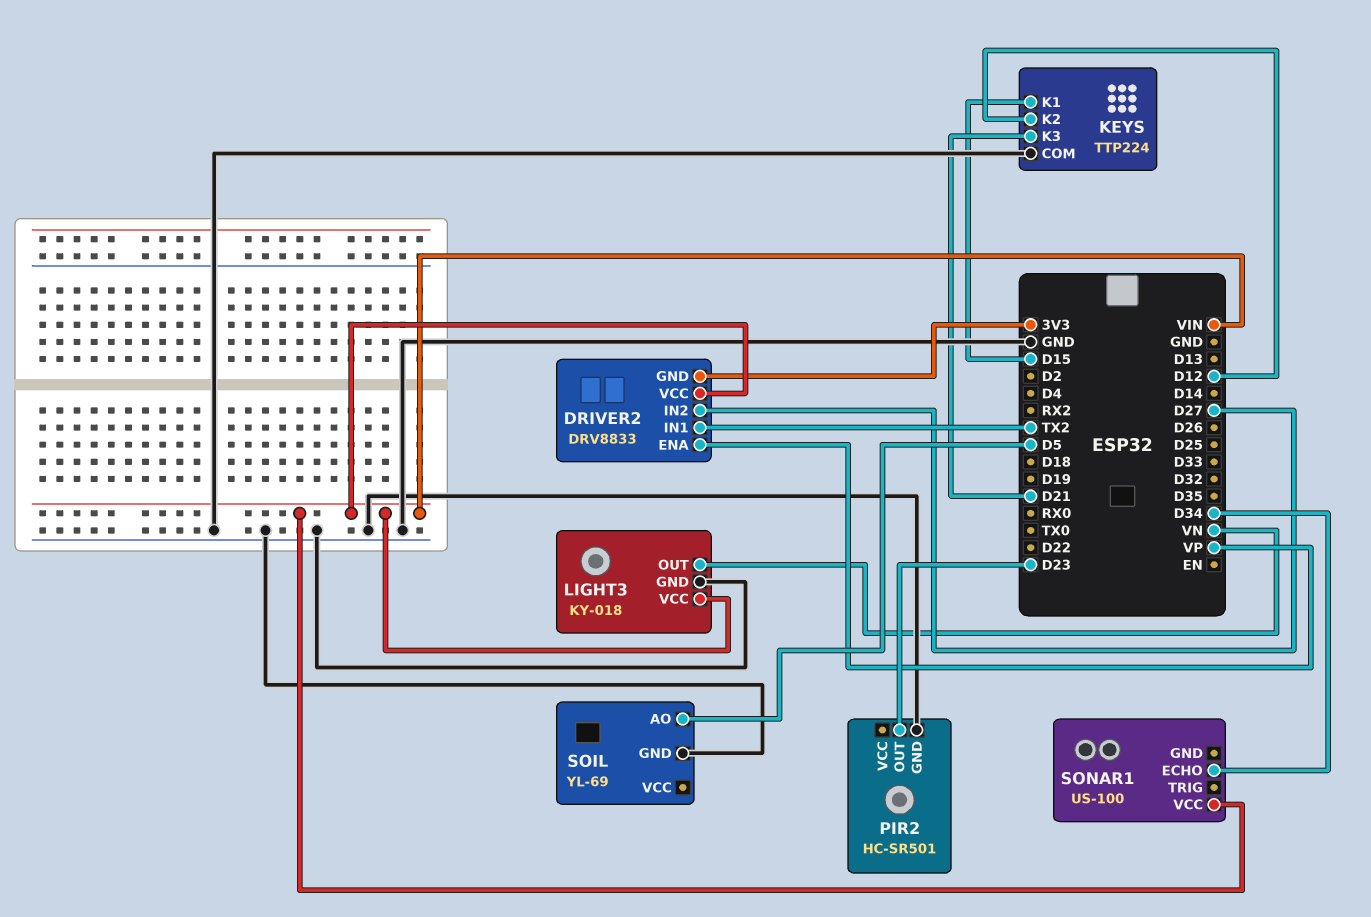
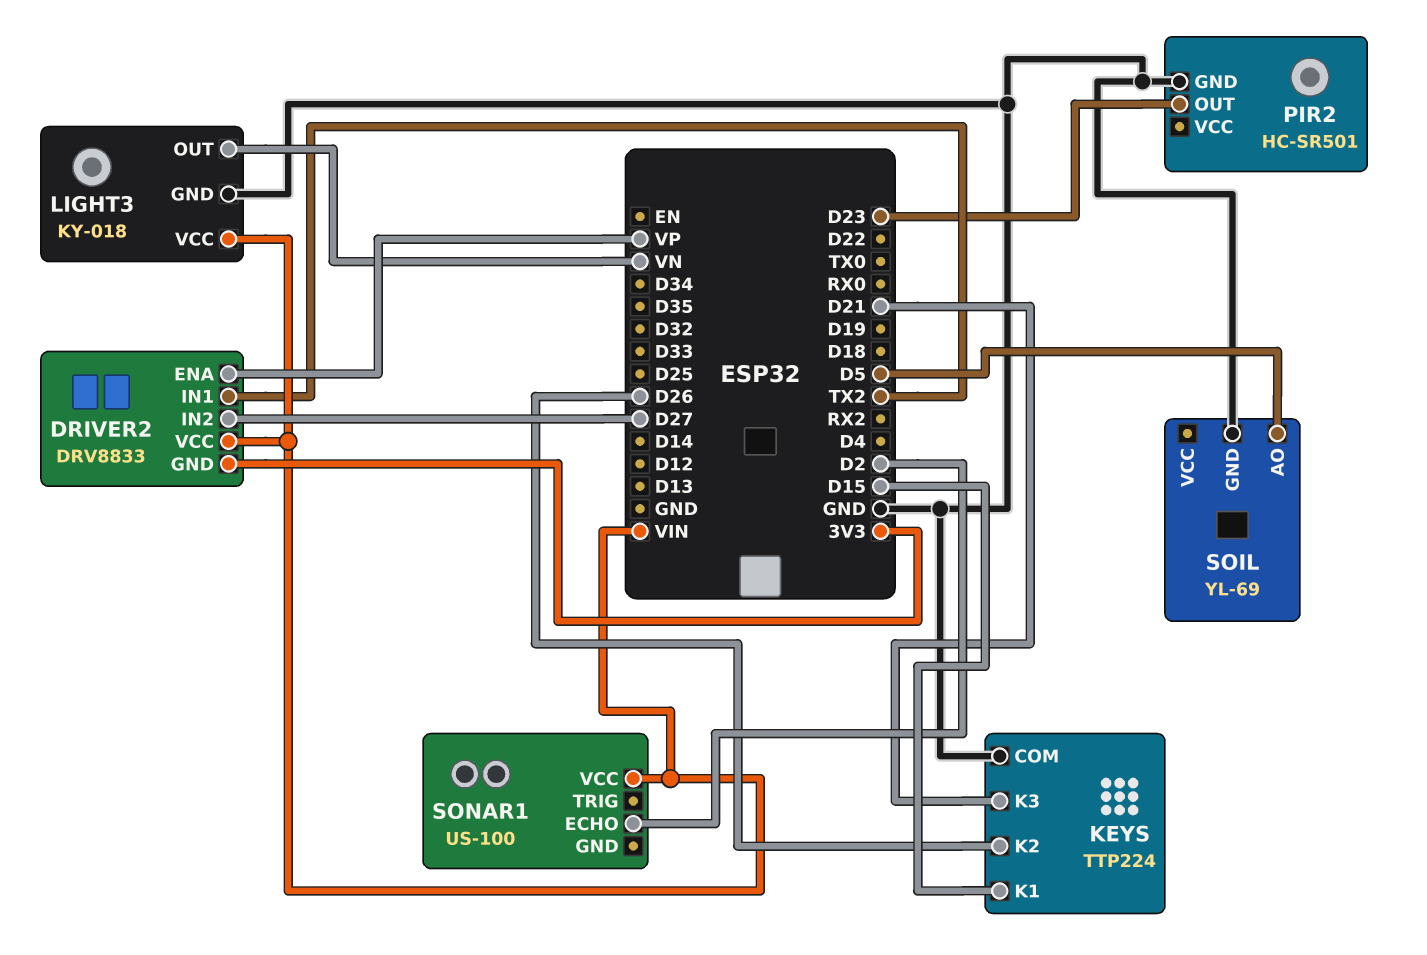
KEYS pin K2: D12 -> D26
SONAR1 pin ECHO: D34 -> D2

